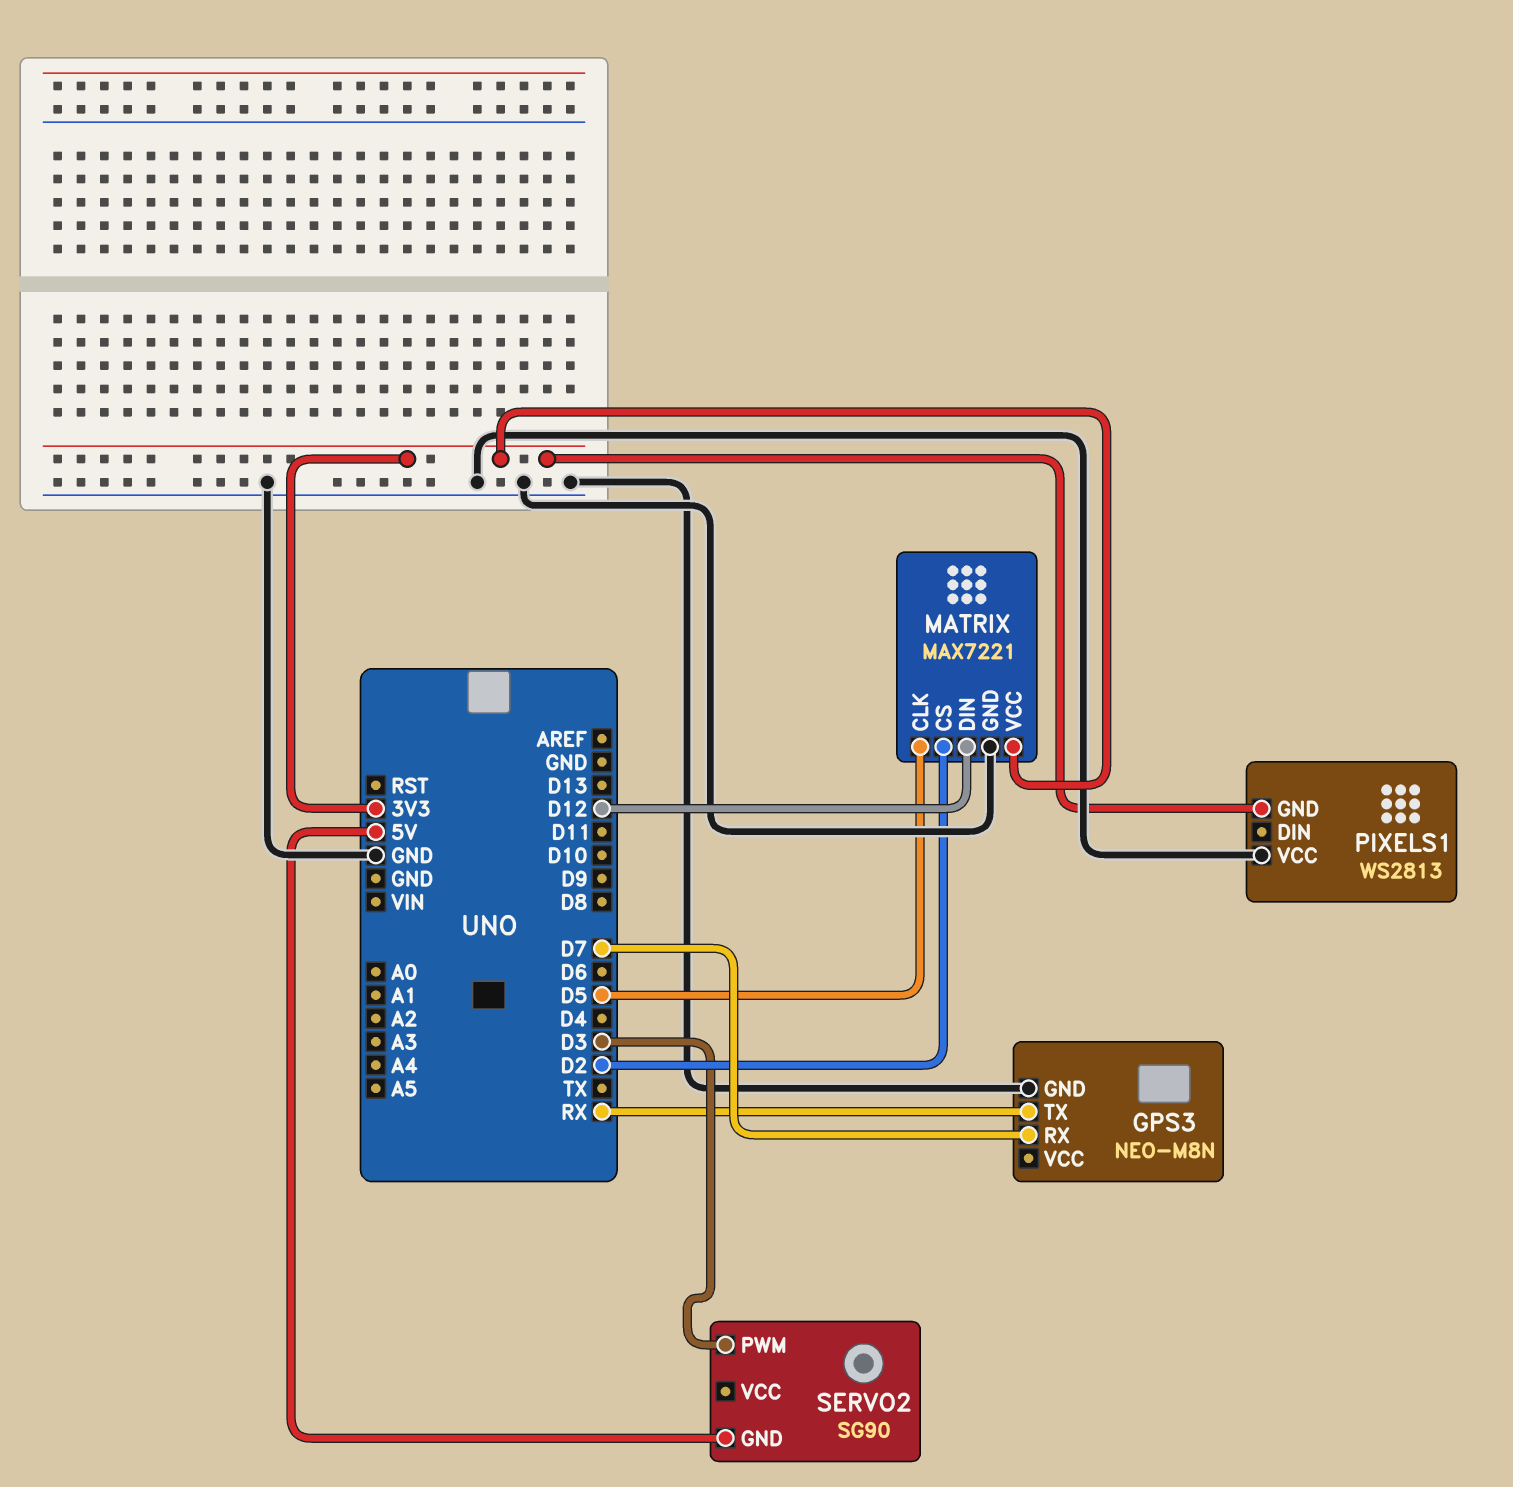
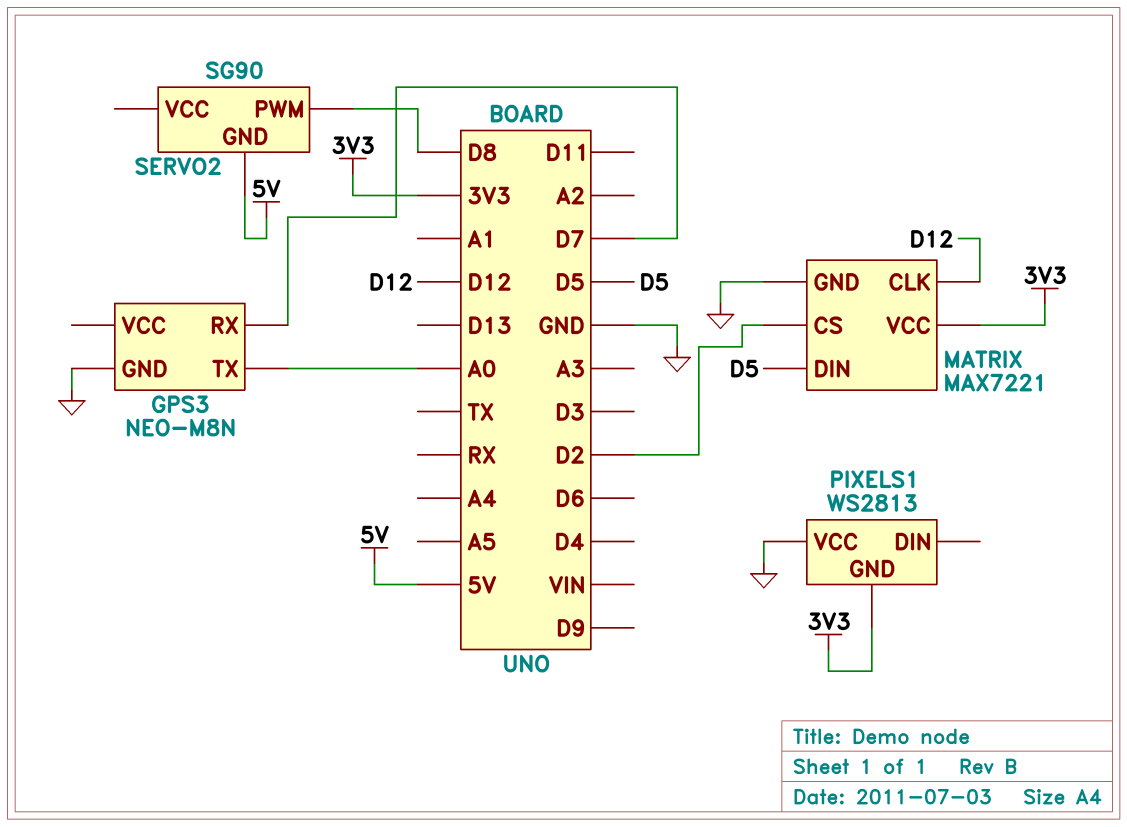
GPS3 pin TX: RX -> A0
MATRIX pin CLK: D5 -> D12
MATRIX pin DIN: D12 -> D5
SERVO2 pin PWM: D3 -> D8

